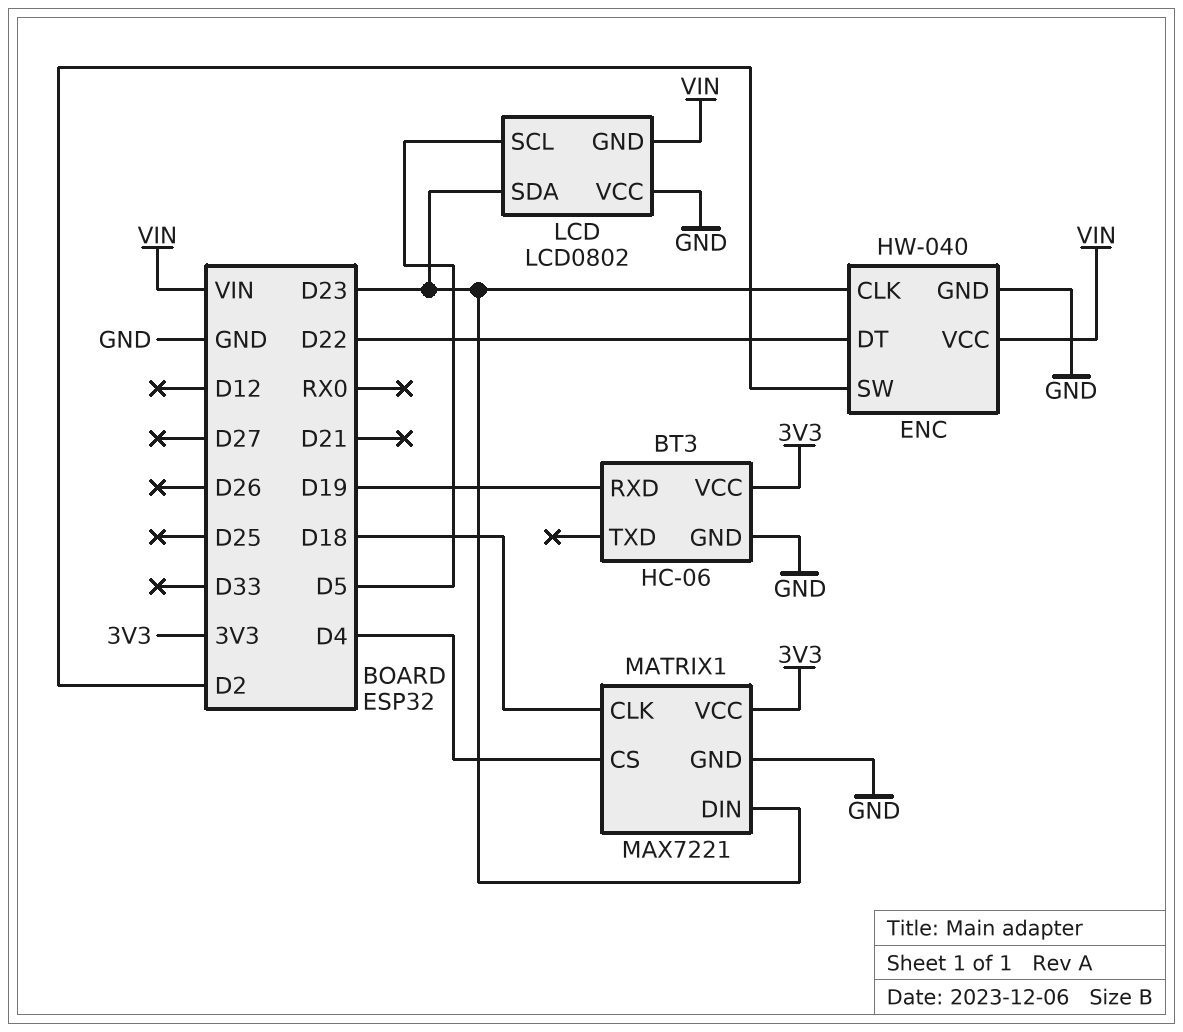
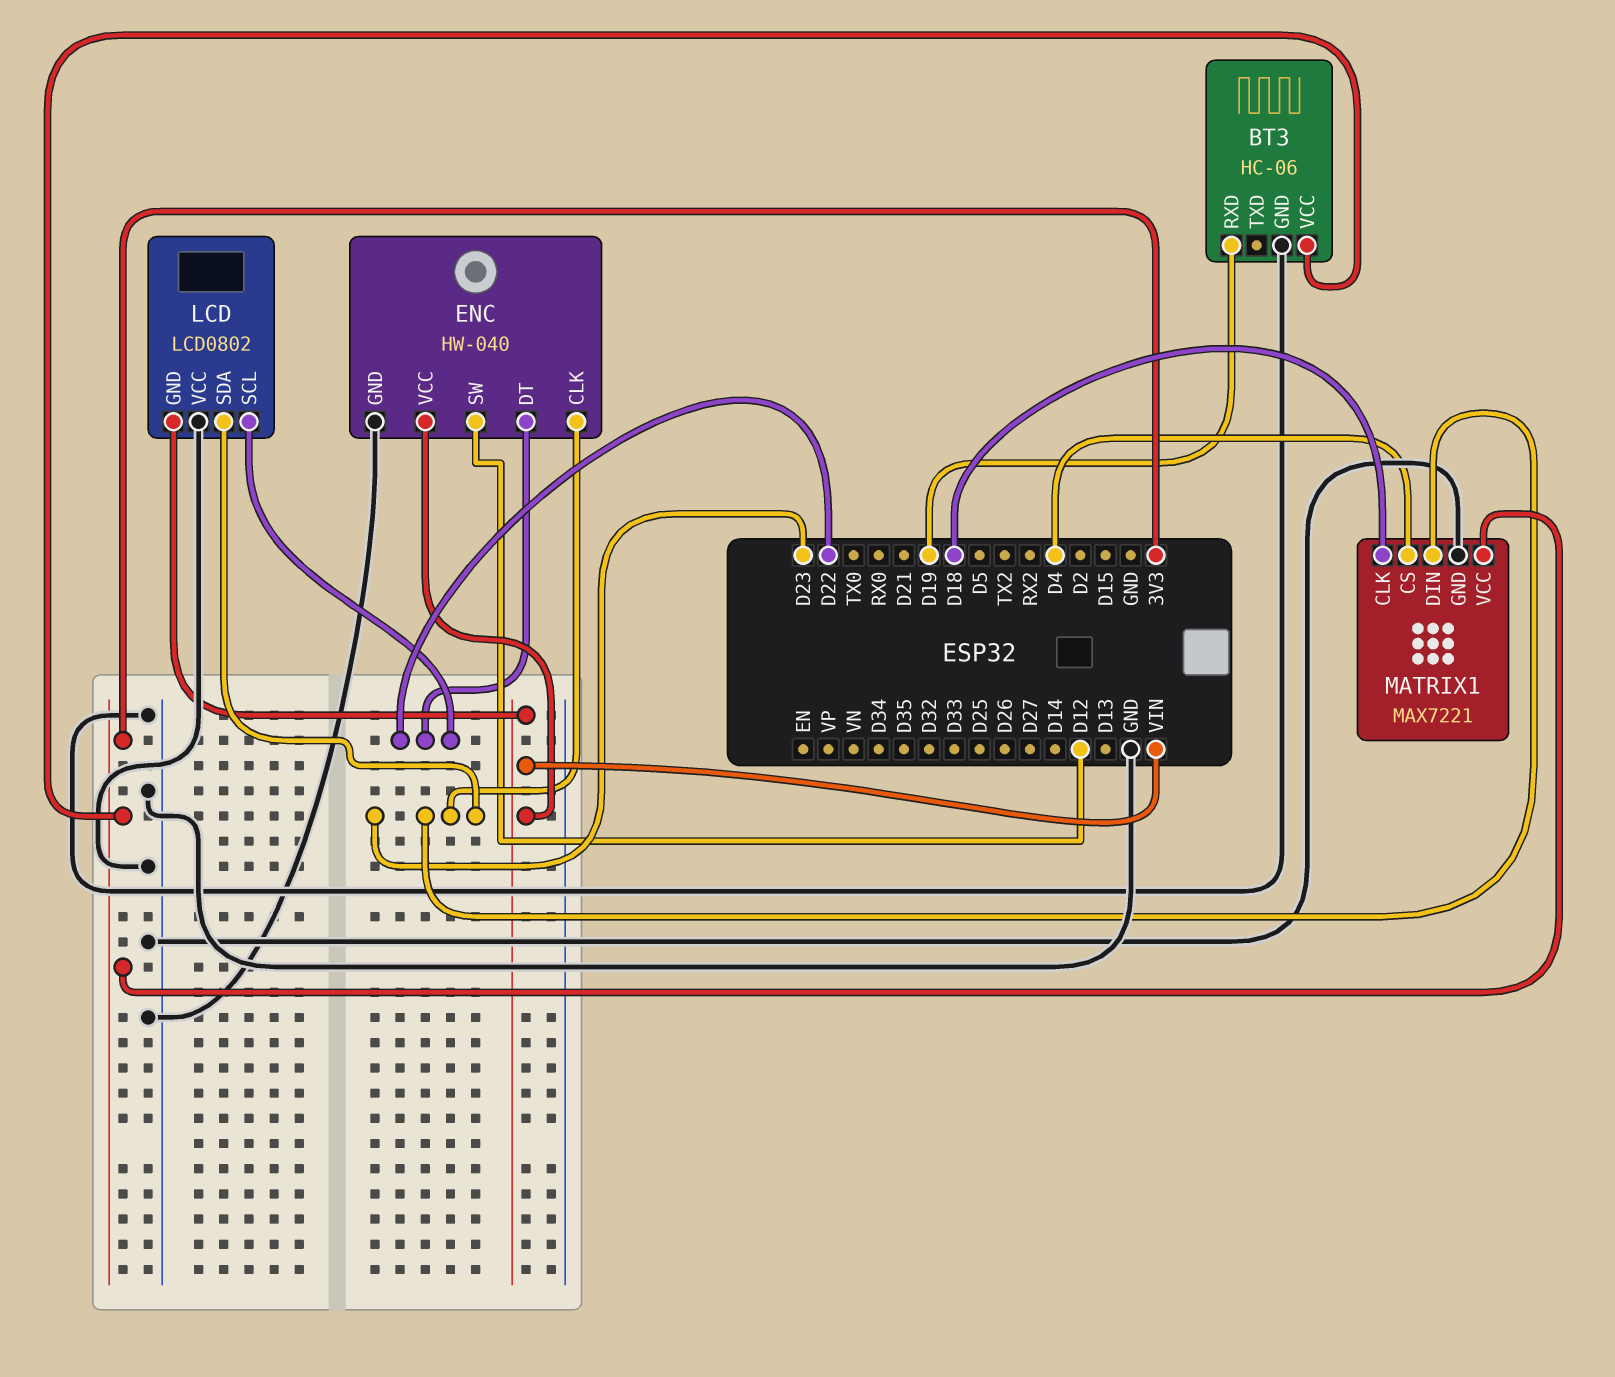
ENC pin SW: D2 -> D12
LCD pin SCL: D5 -> D22

